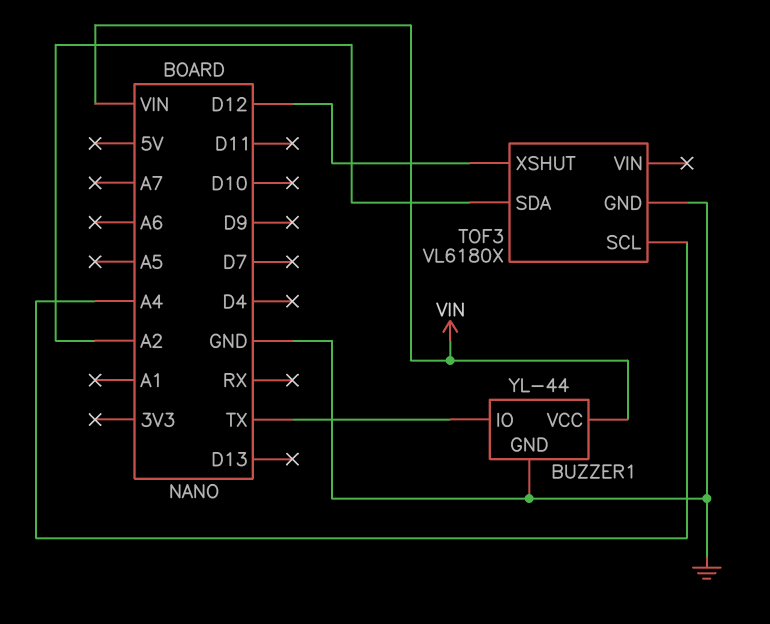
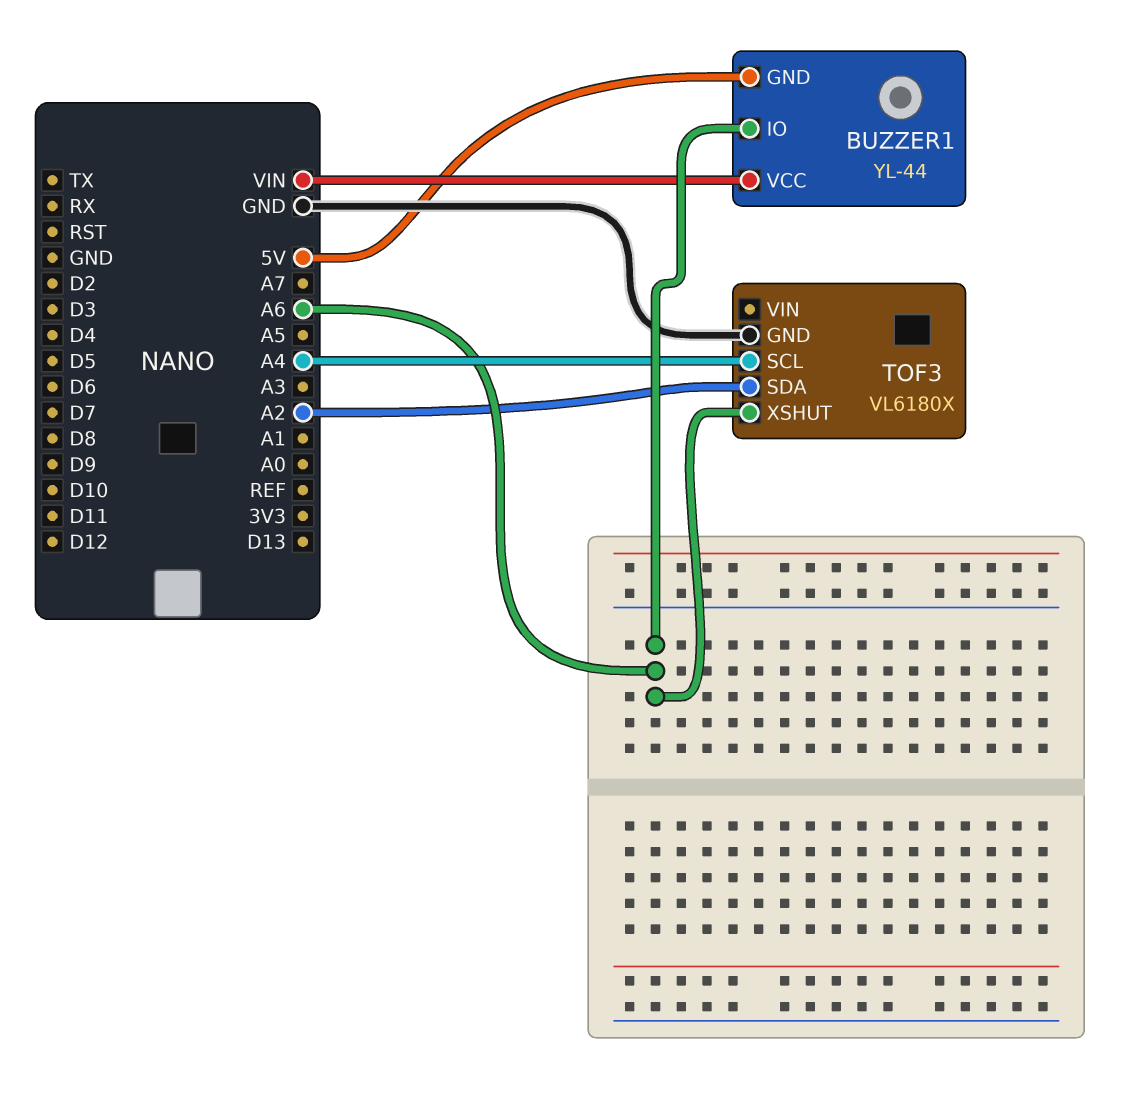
BUZZER1 pin GND: GND -> 5V
BUZZER1 pin IO: TX -> A6
TOF3 pin XSHUT: D12 -> A6

